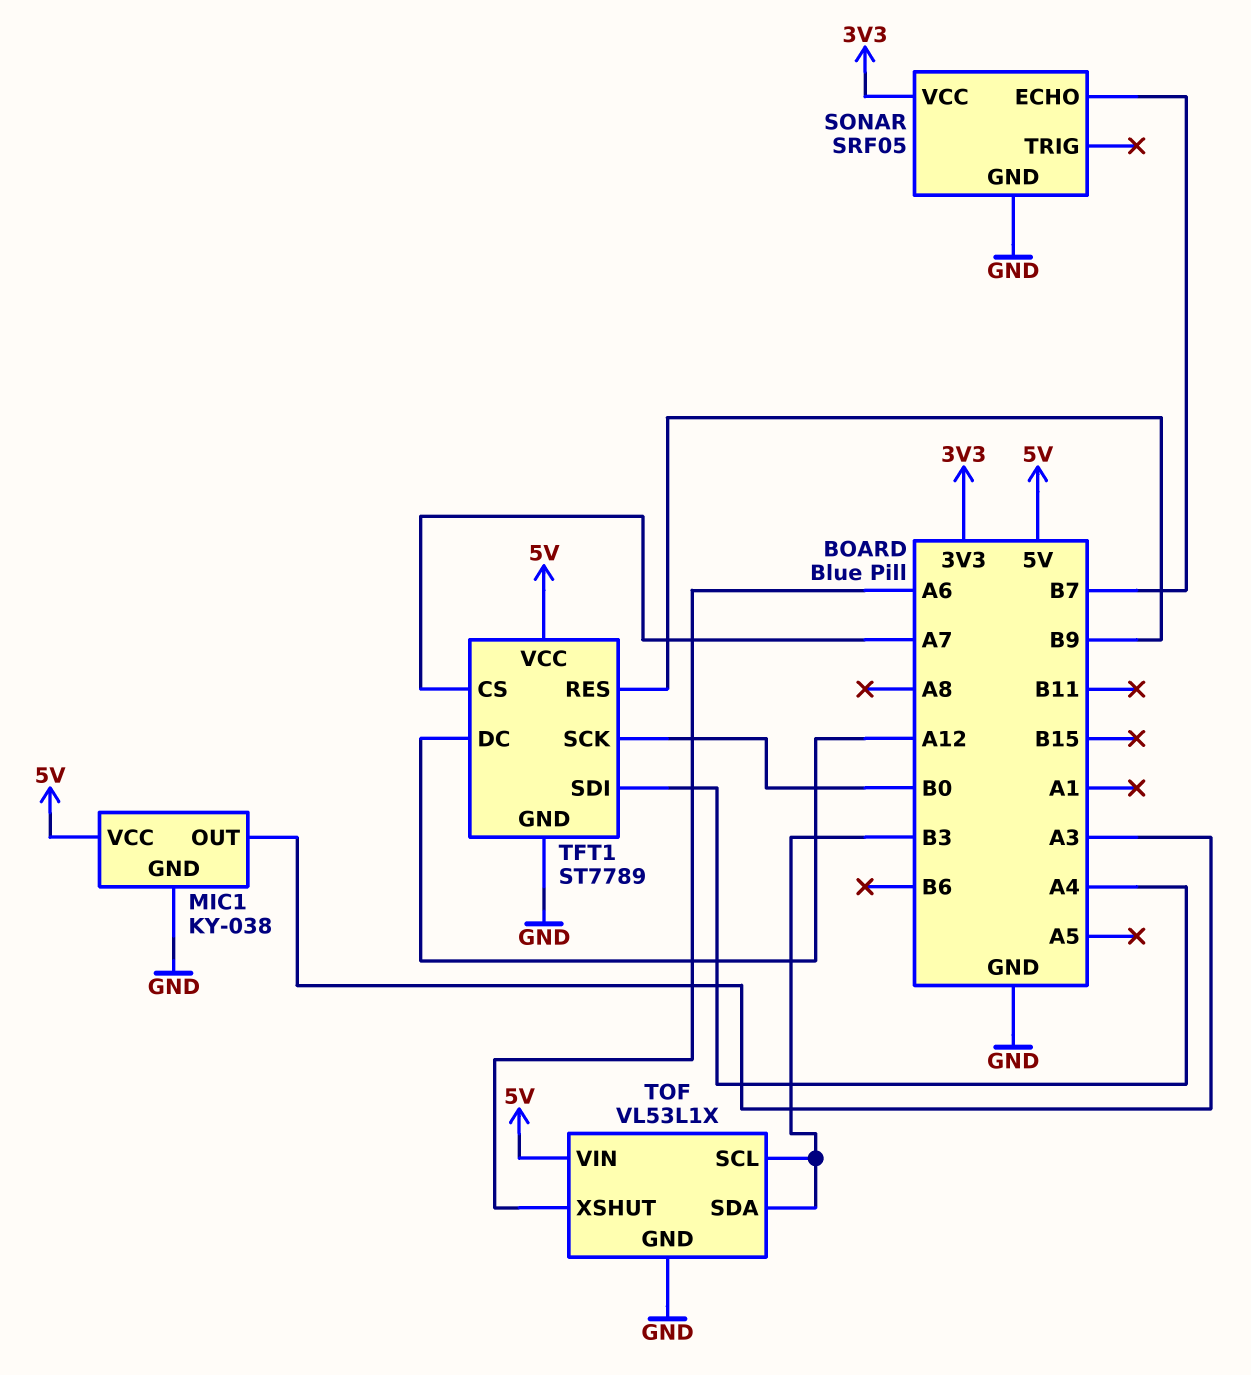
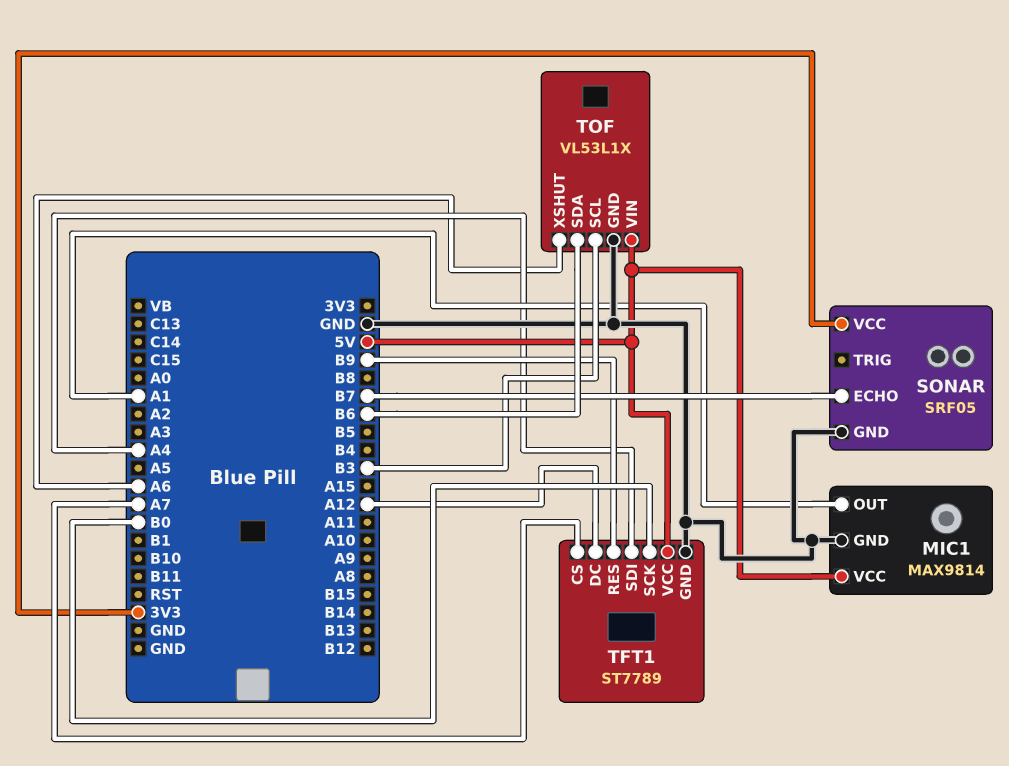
MIC1: KY-038 -> MAX9814
MIC1 pin OUT: A3 -> A1
TOF pin SDA: B3 -> B6

